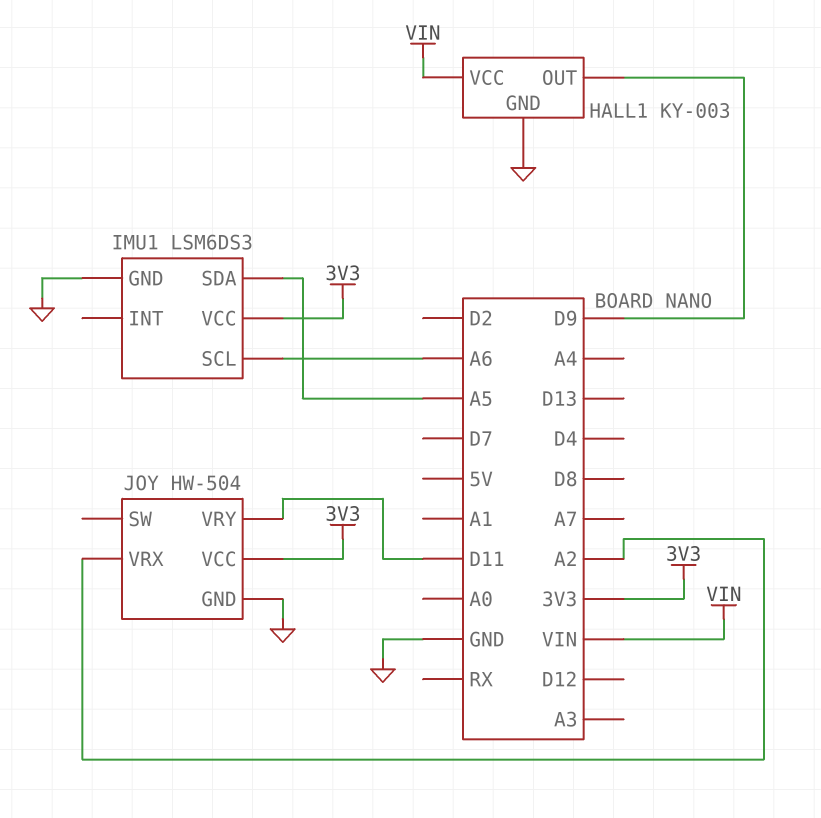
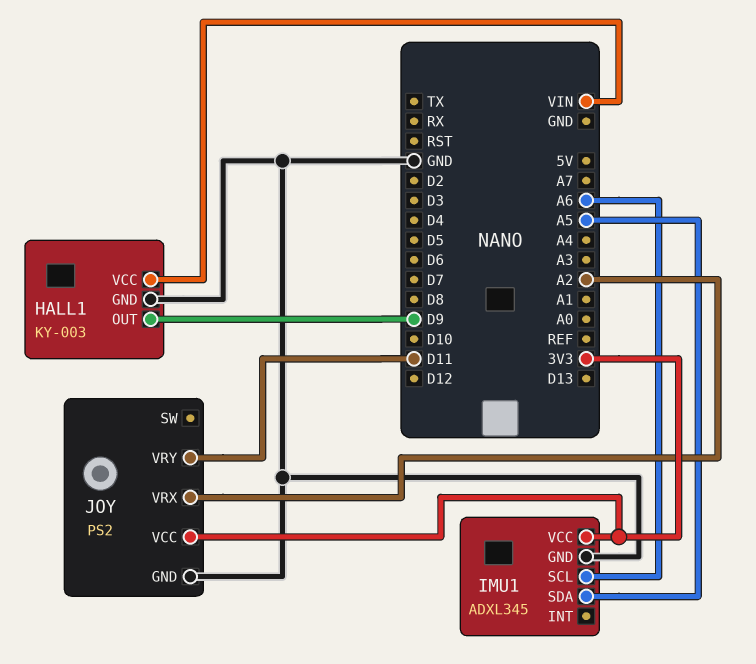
IMU1: LSM6DS3 -> ADXL345
JOY: HW-504 -> PS2

